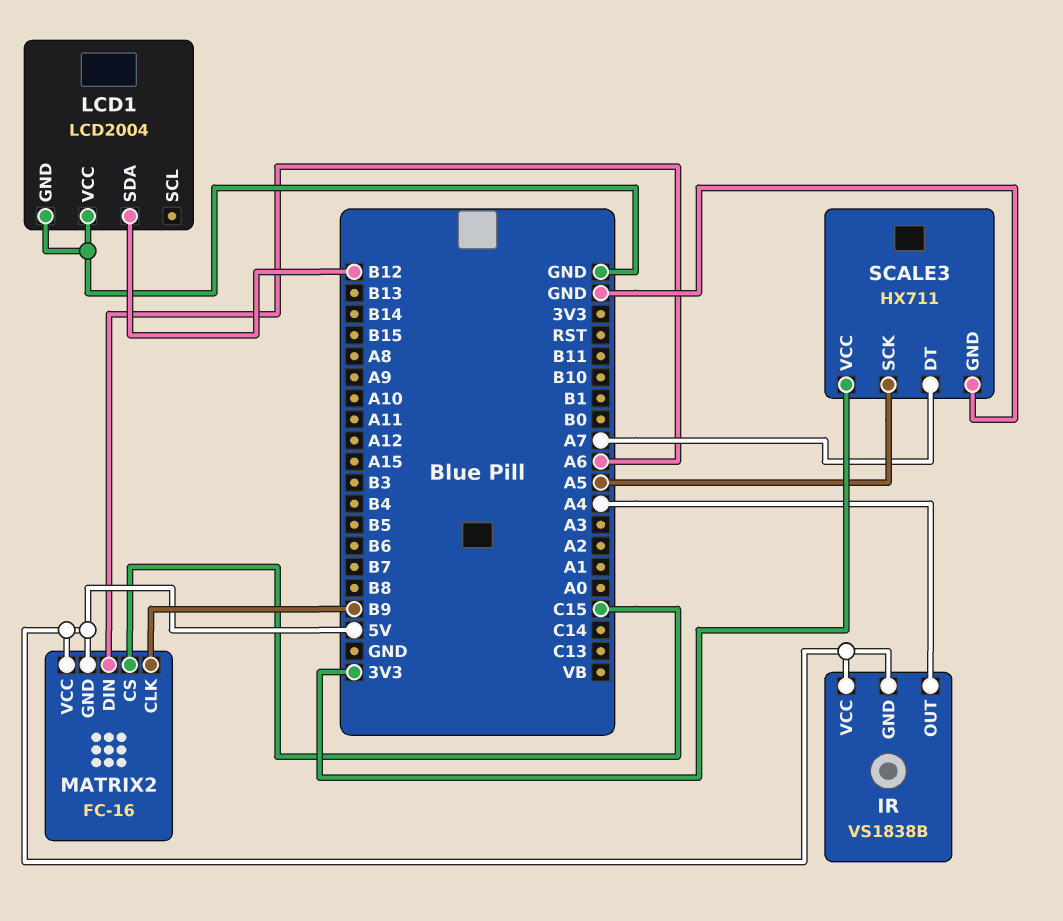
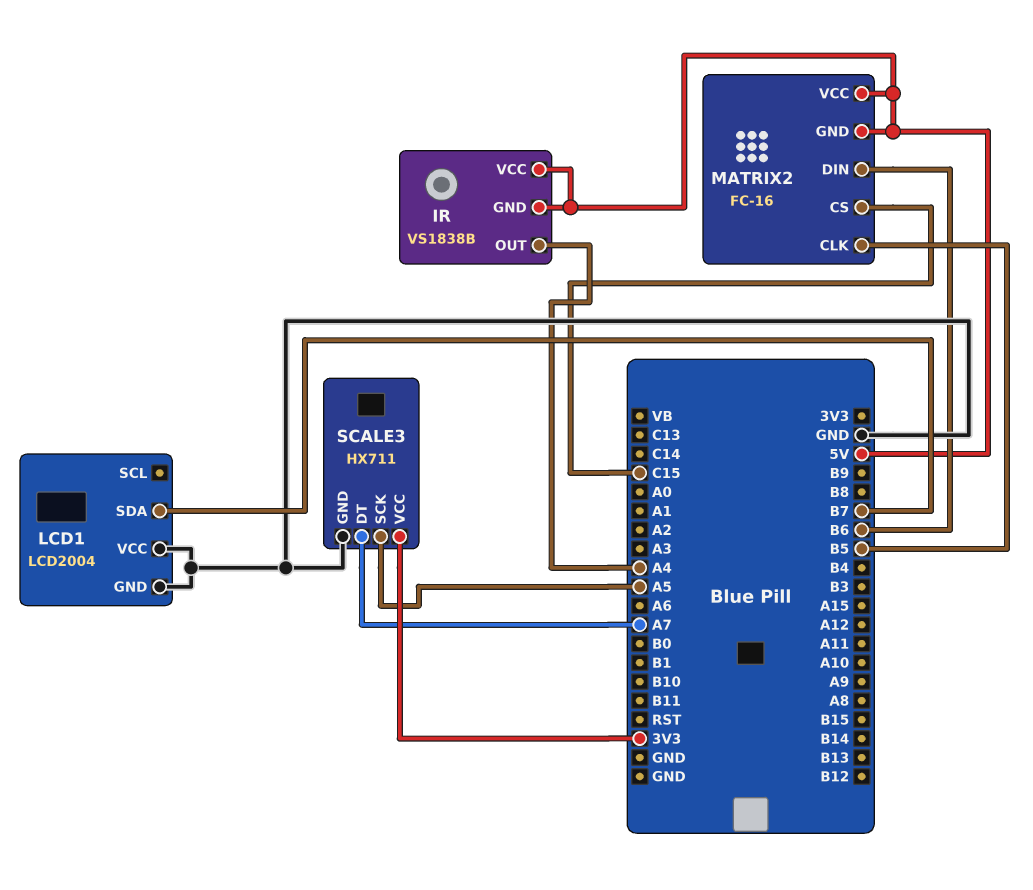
LCD1 pin SDA: B12 -> B7
MATRIX2 pin CLK: B9 -> B5
MATRIX2 pin DIN: A6 -> B6

